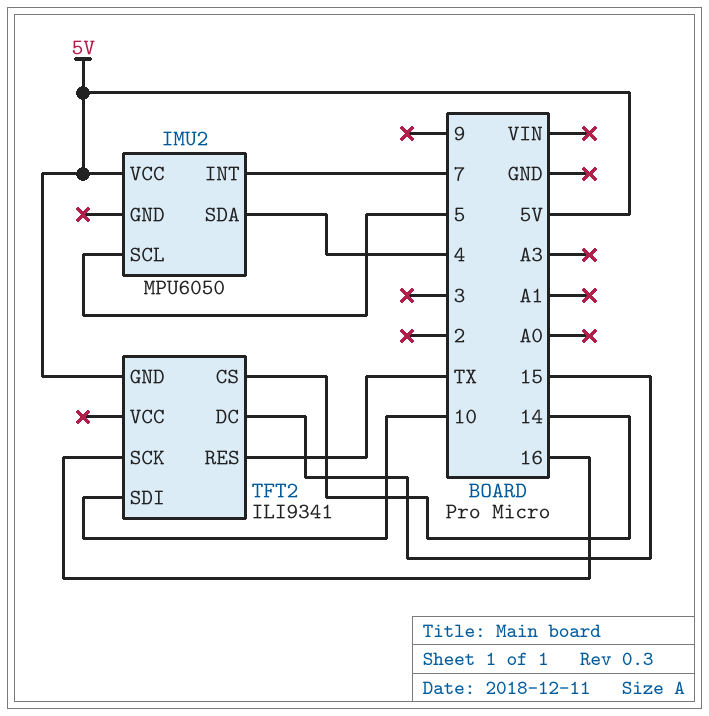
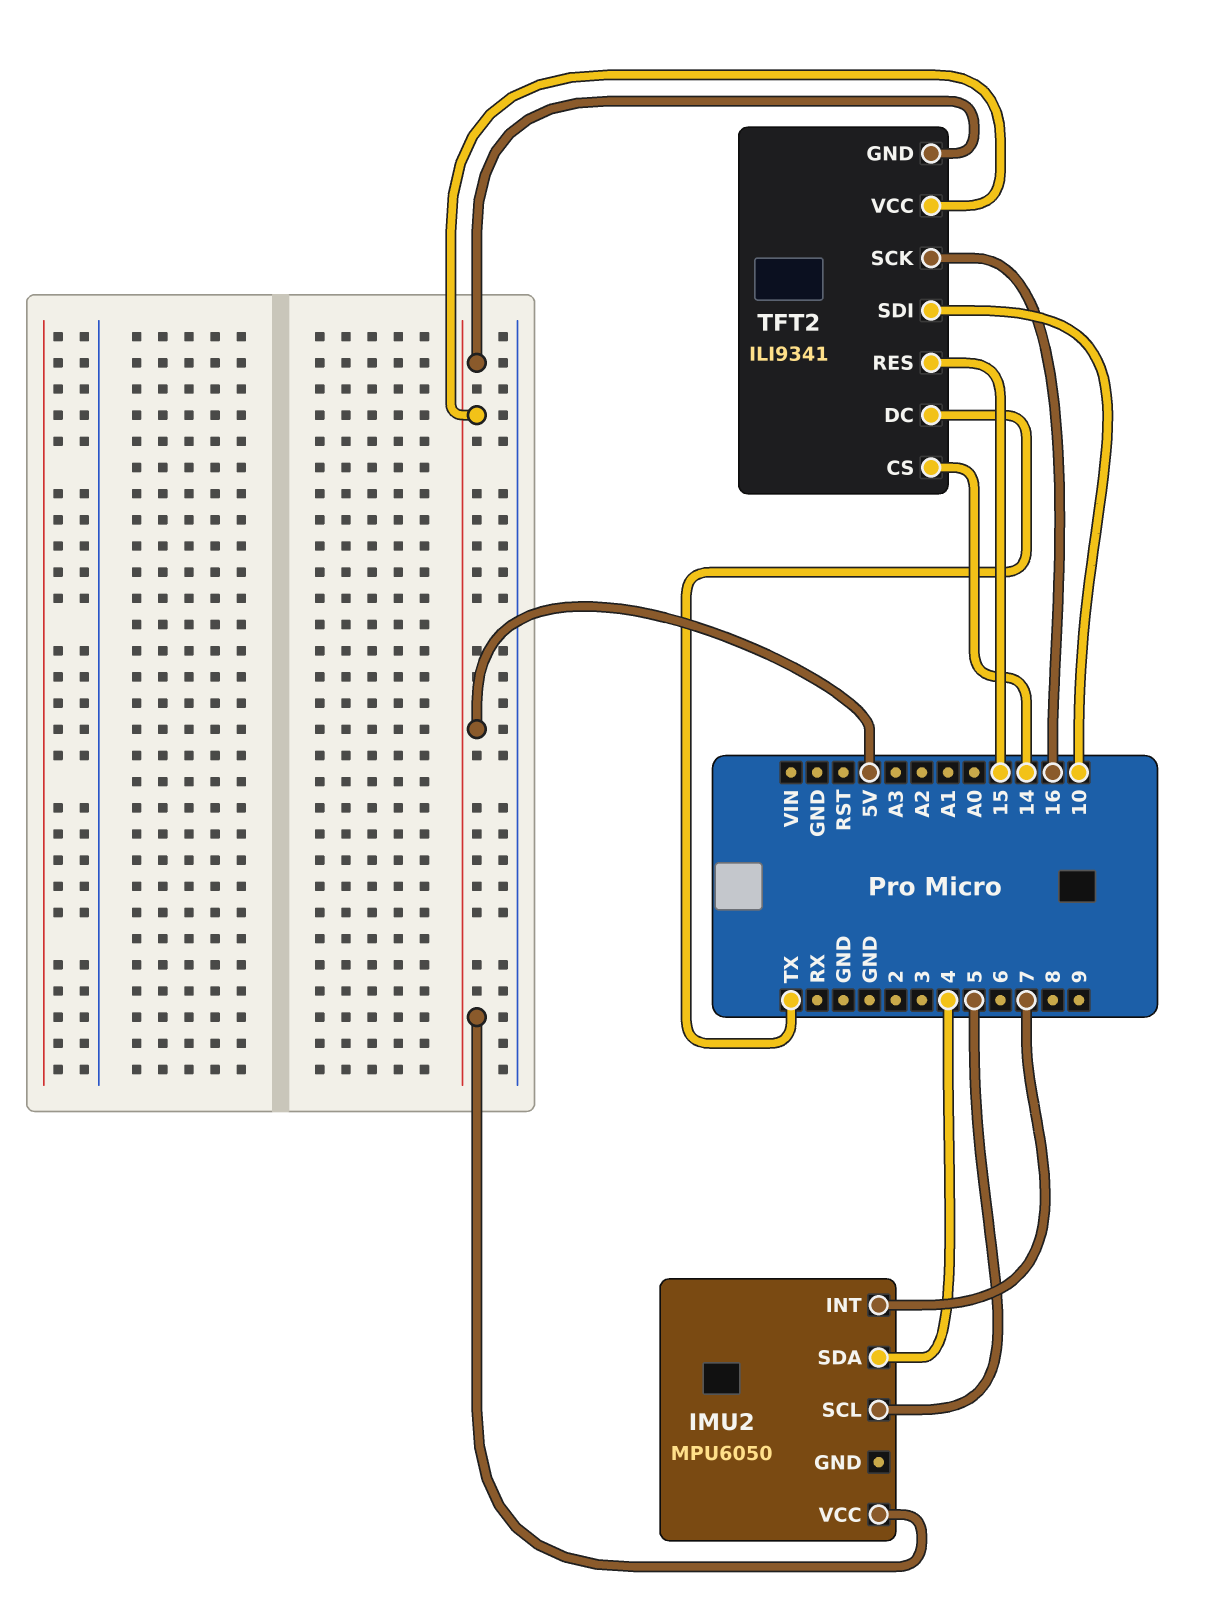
TFT2 pin DC: 15 -> TX
TFT2 pin RES: TX -> 15
TFT2 pin VCC: none -> 5V

